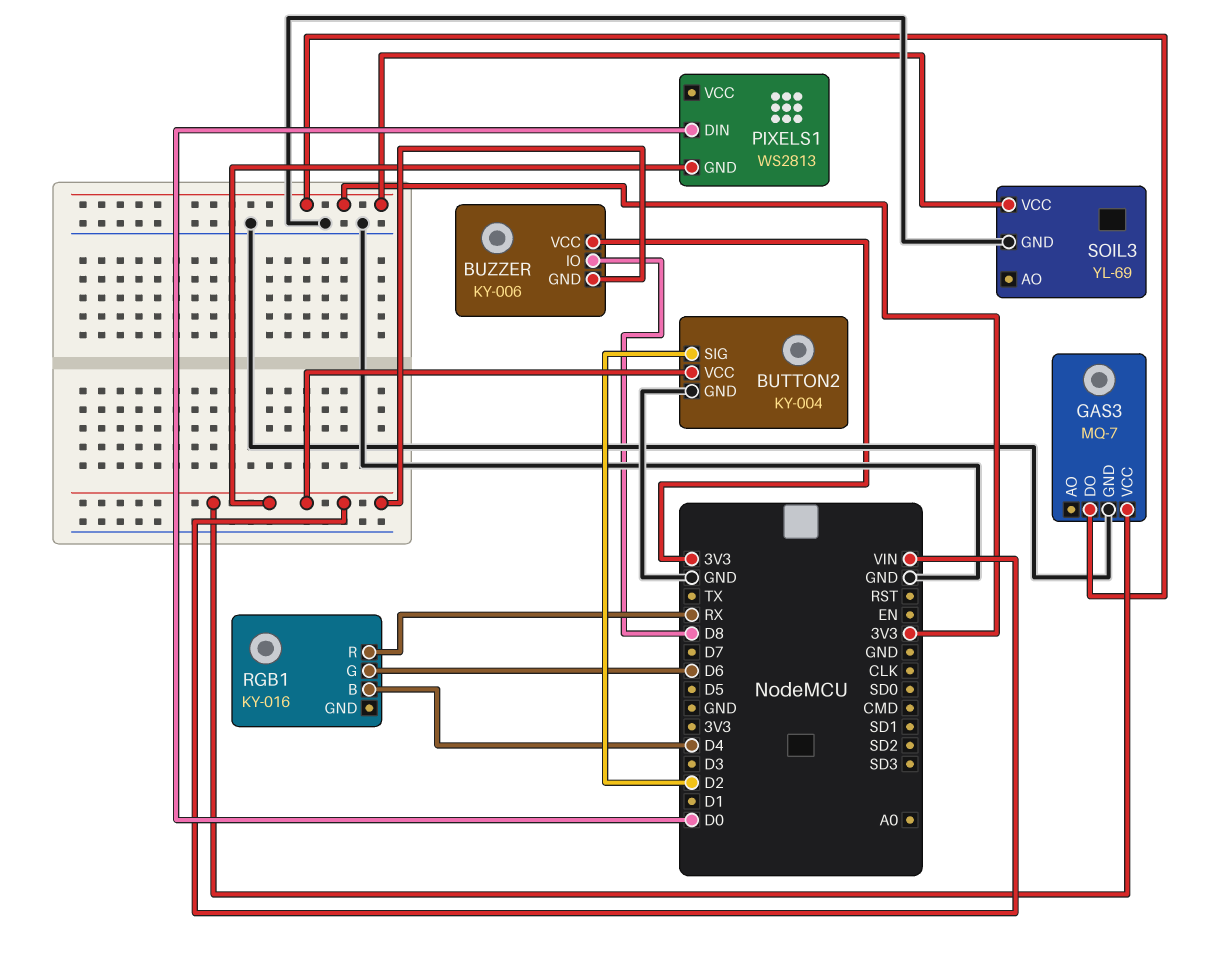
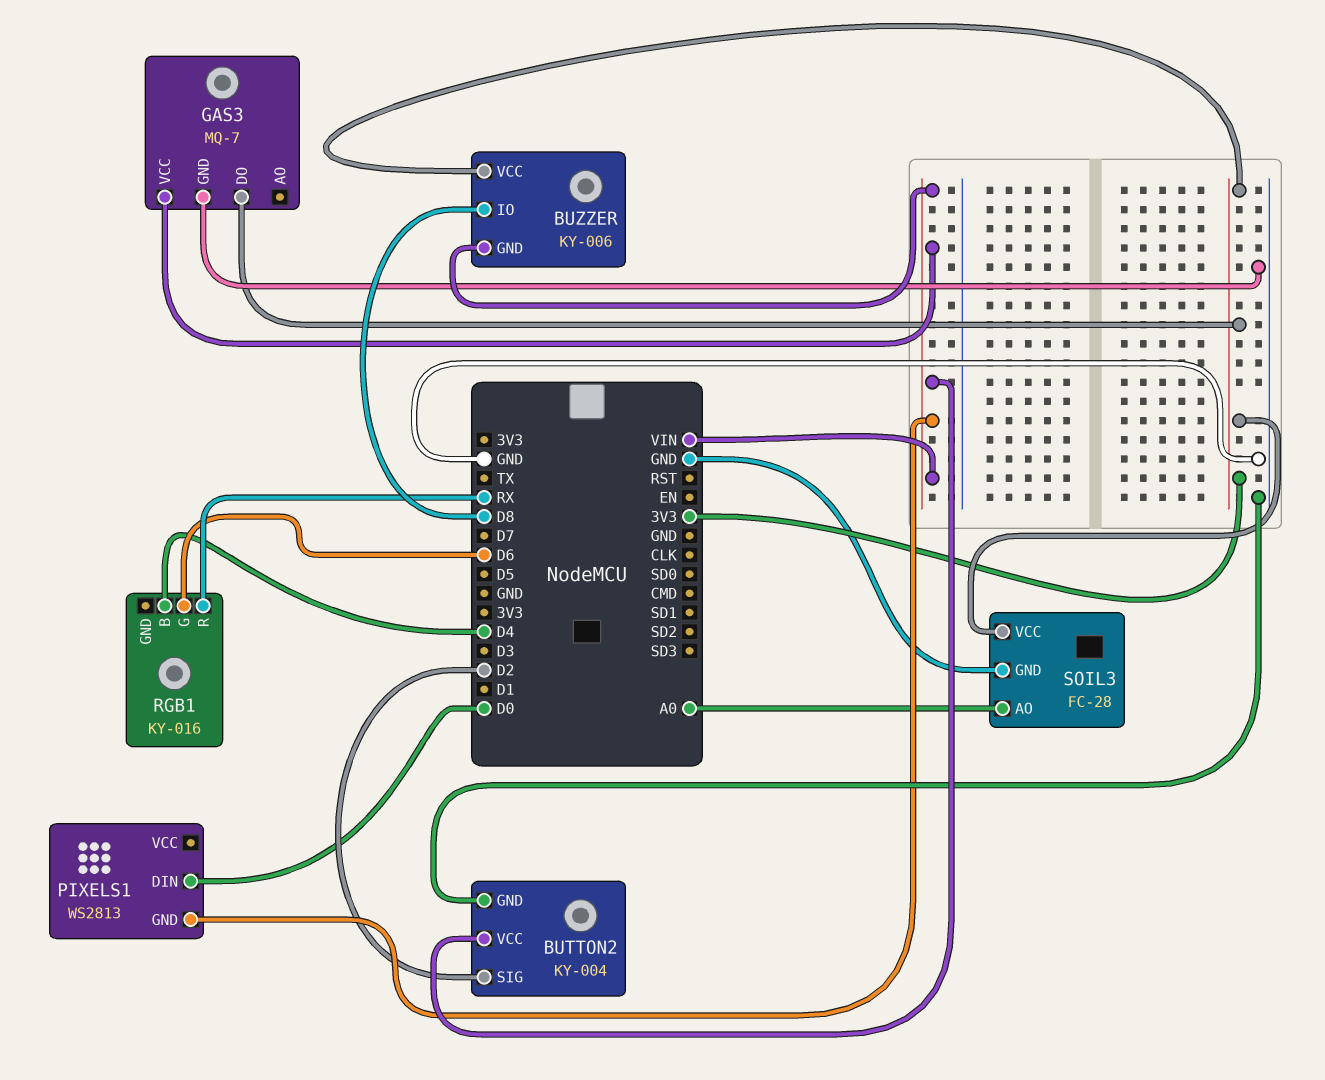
SOIL3: YL-69 -> FC-28
SOIL3 pin AO: none -> A0

